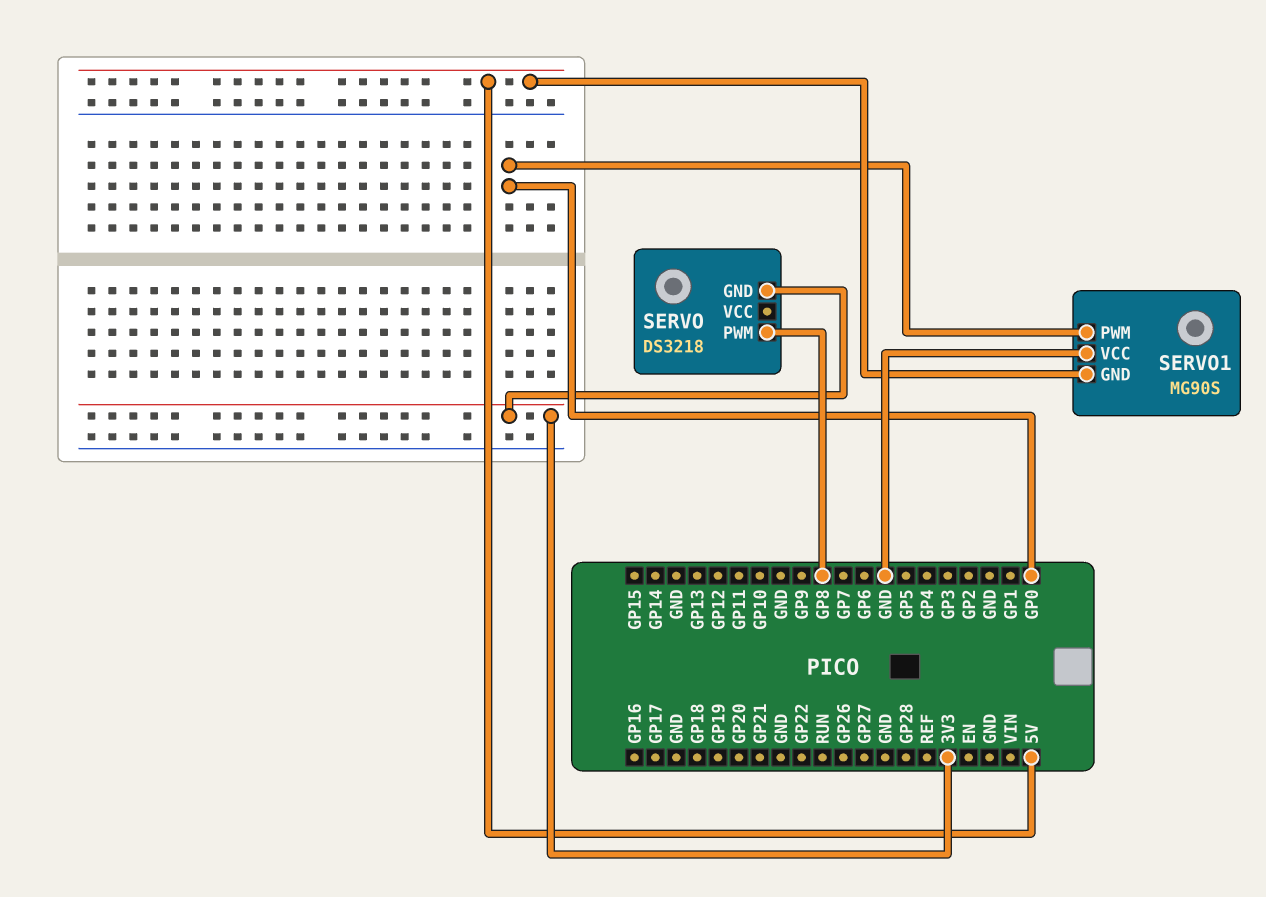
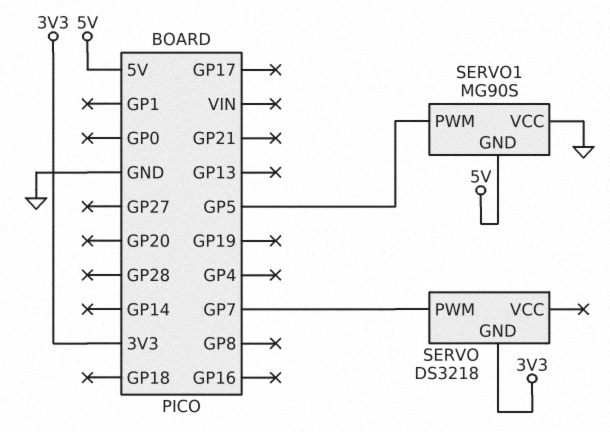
SERVO pin PWM: GP8 -> GP7
SERVO1 pin PWM: GP0 -> GP5

